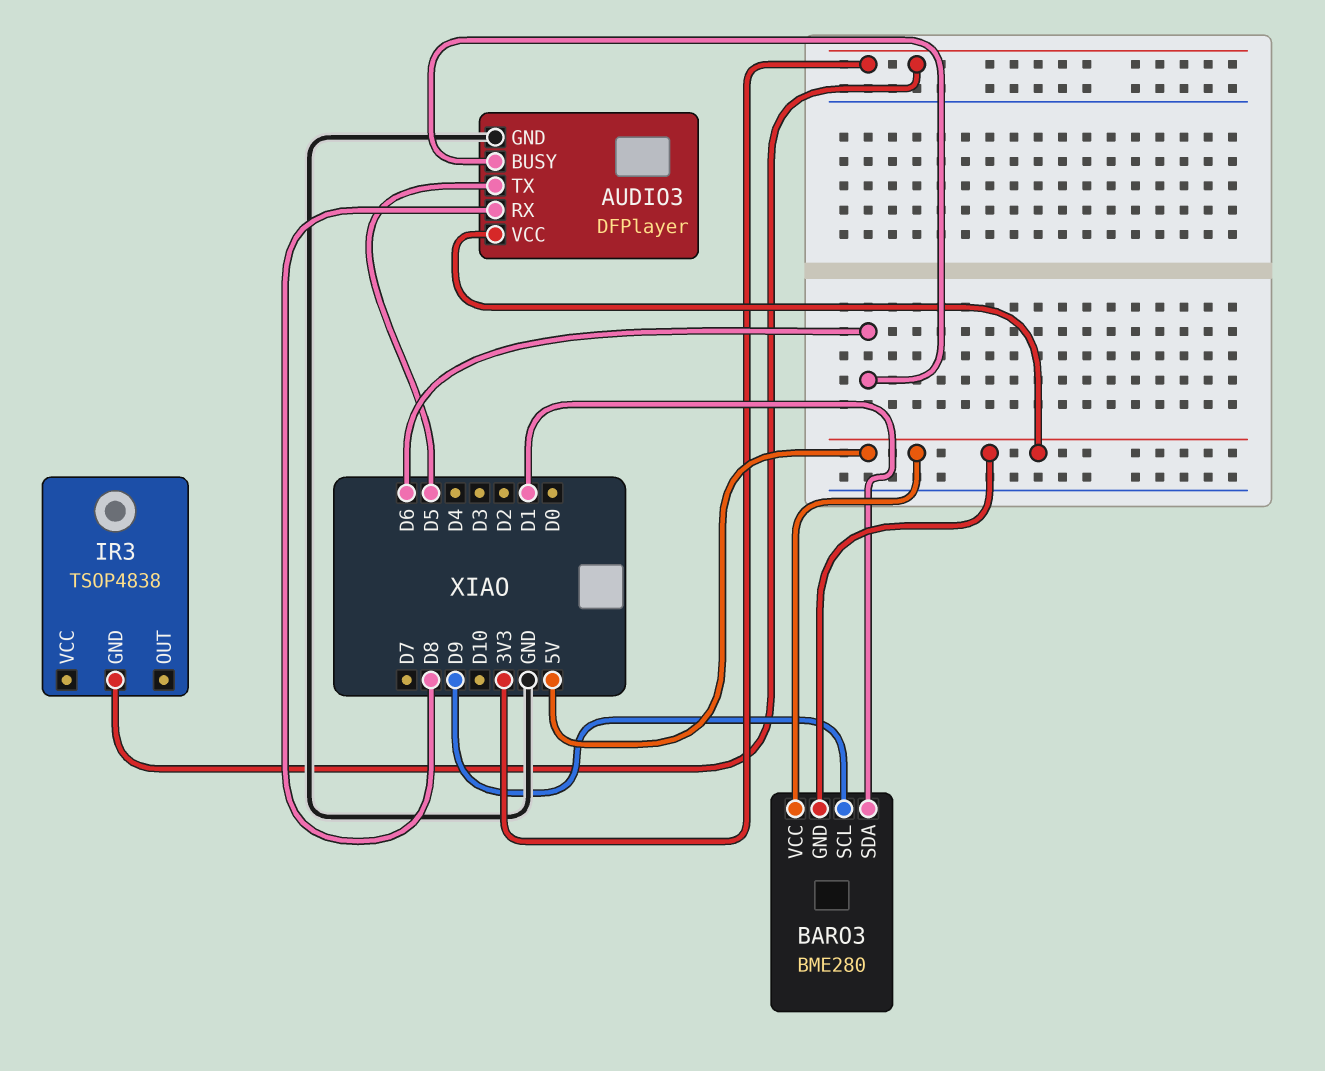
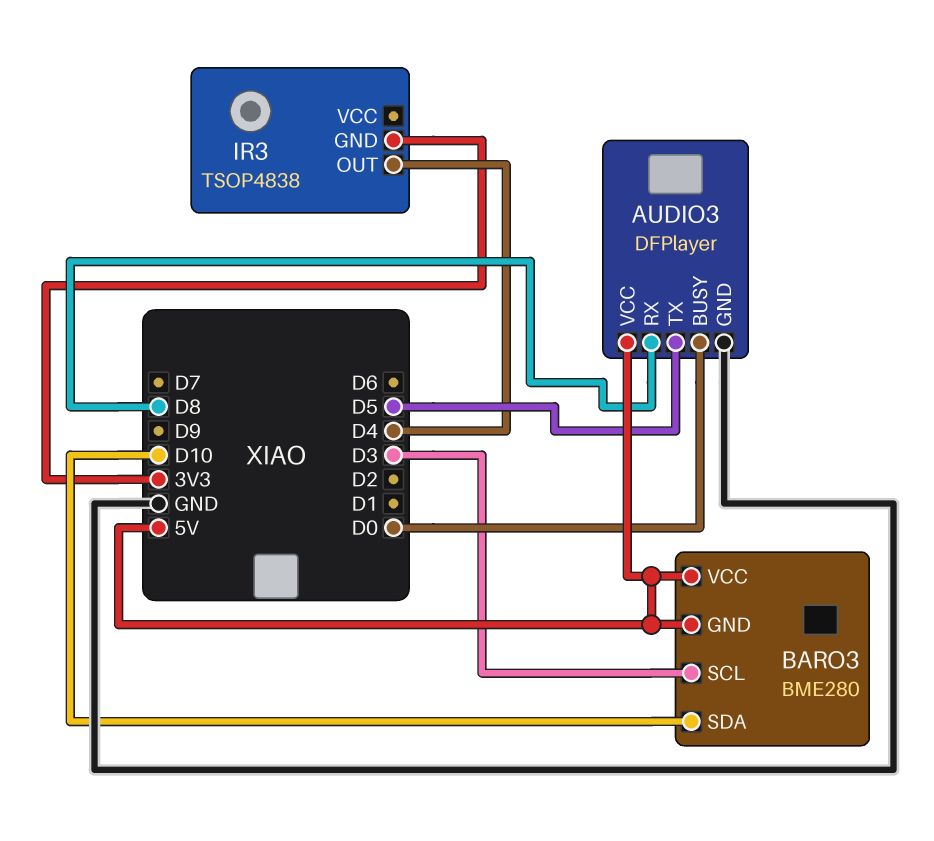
AUDIO3 pin BUSY: D6 -> D0
BARO3 pin SCL: D9 -> D3
BARO3 pin SDA: D1 -> D10
IR3 pin OUT: none -> D4

